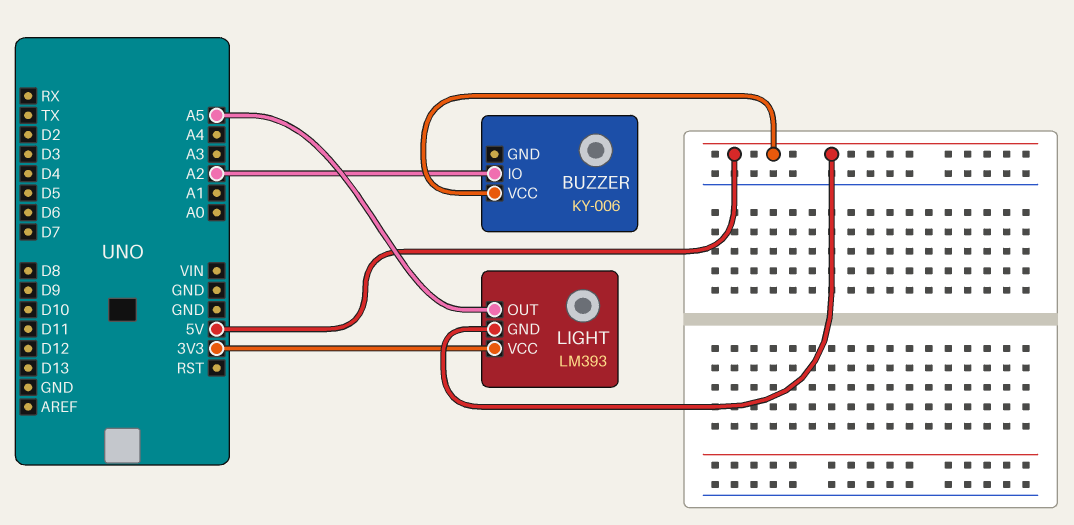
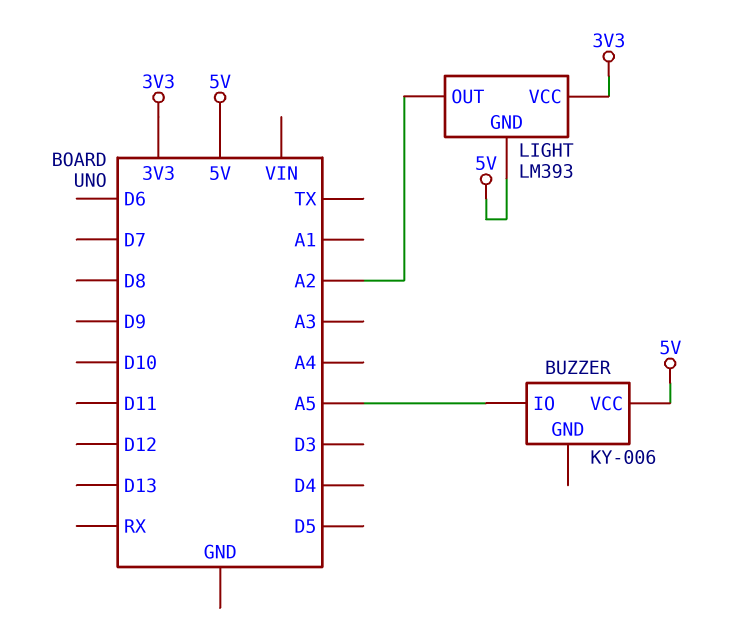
BUZZER pin IO: A2 -> A5
LIGHT pin OUT: A5 -> A2

